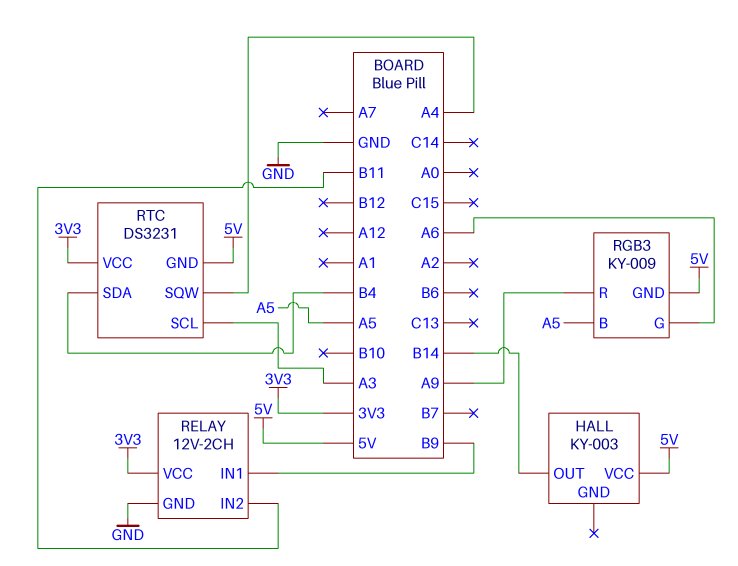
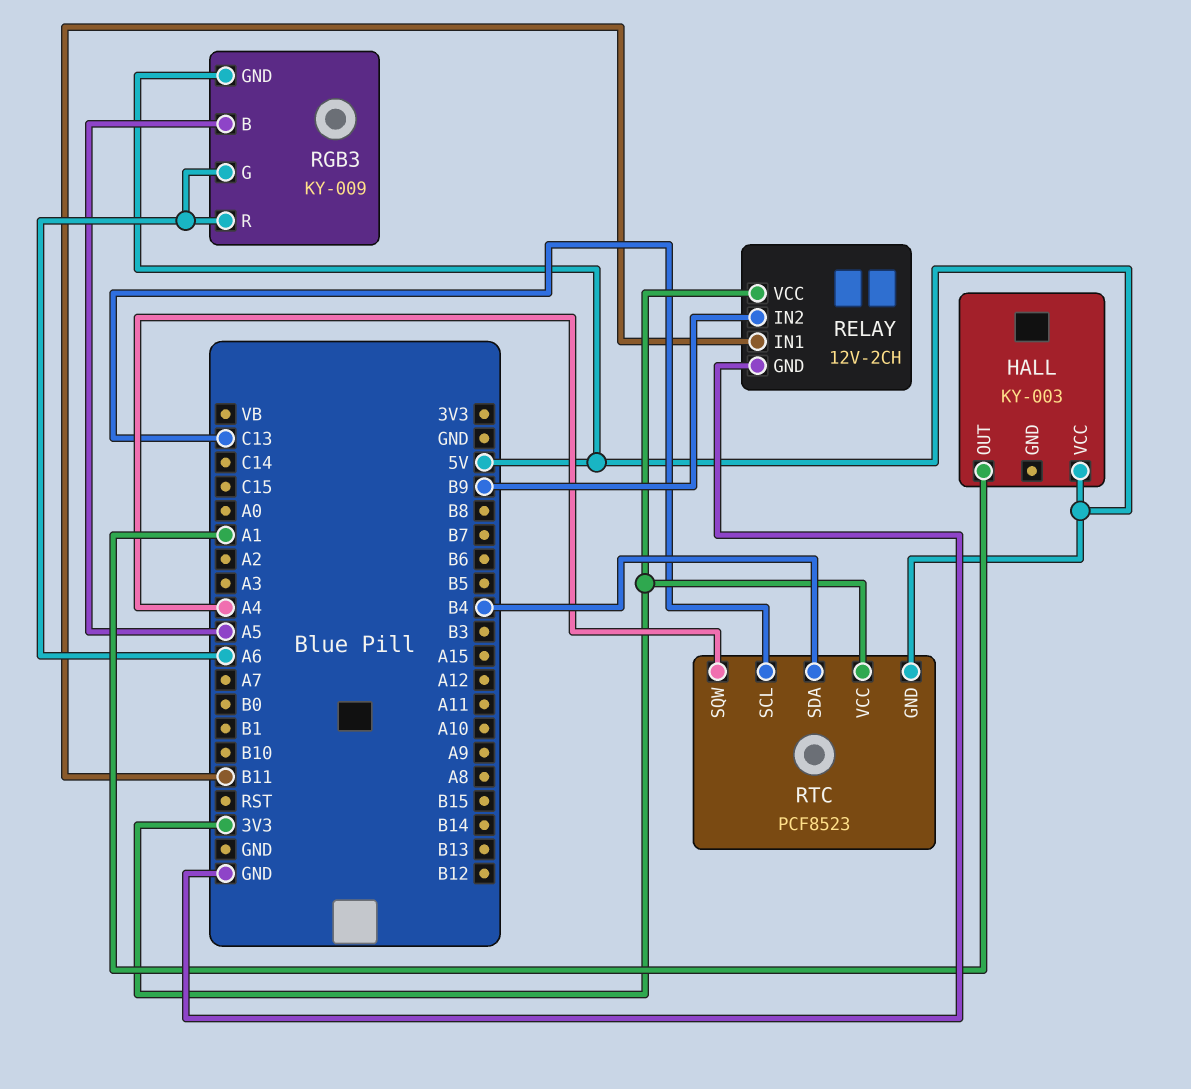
HALL pin OUT: B14 -> A1
RELAY pin IN1: B9 -> B11
RELAY pin IN2: B11 -> B9
RGB3 pin R: A9 -> A6
RTC: DS3231 -> PCF8523
RTC pin SCL: A3 -> C13

